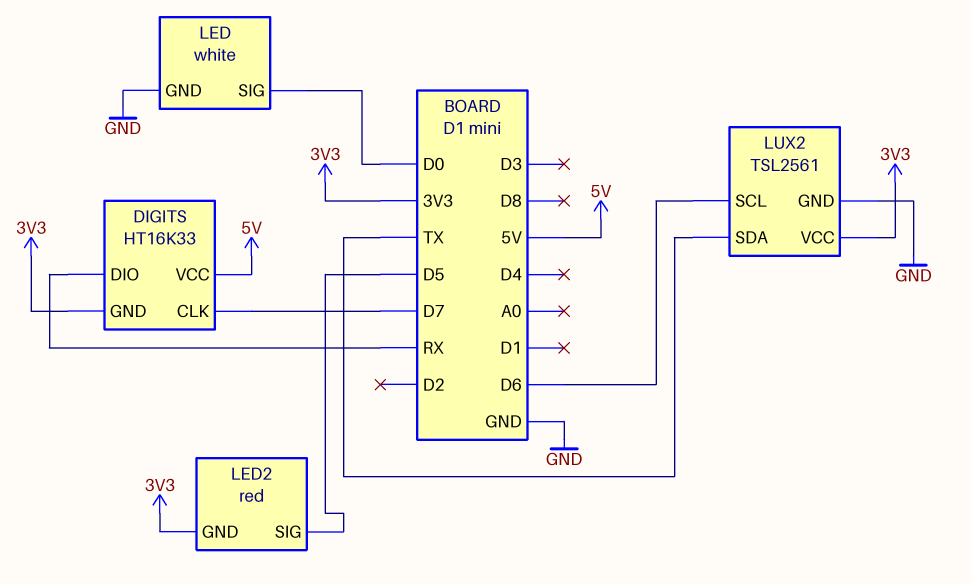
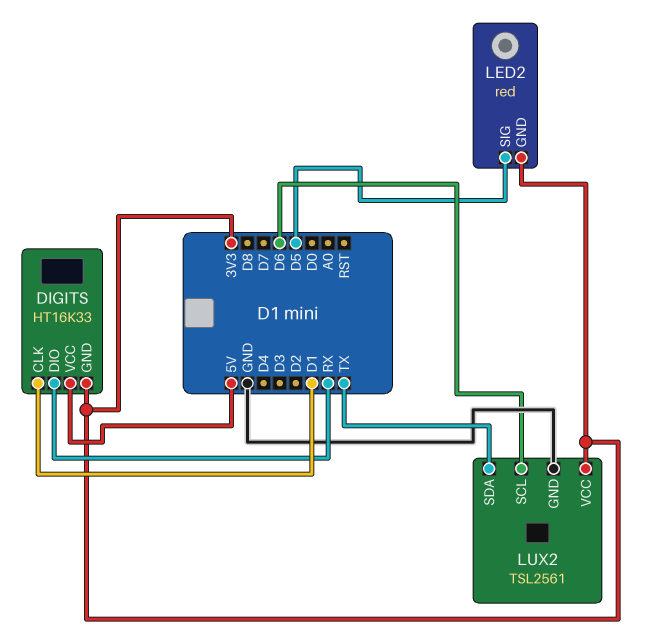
DIGITS pin CLK: D7 -> D1
LED: white -> none
LED pin GND: GND -> none
LED pin SIG: D0 -> none

